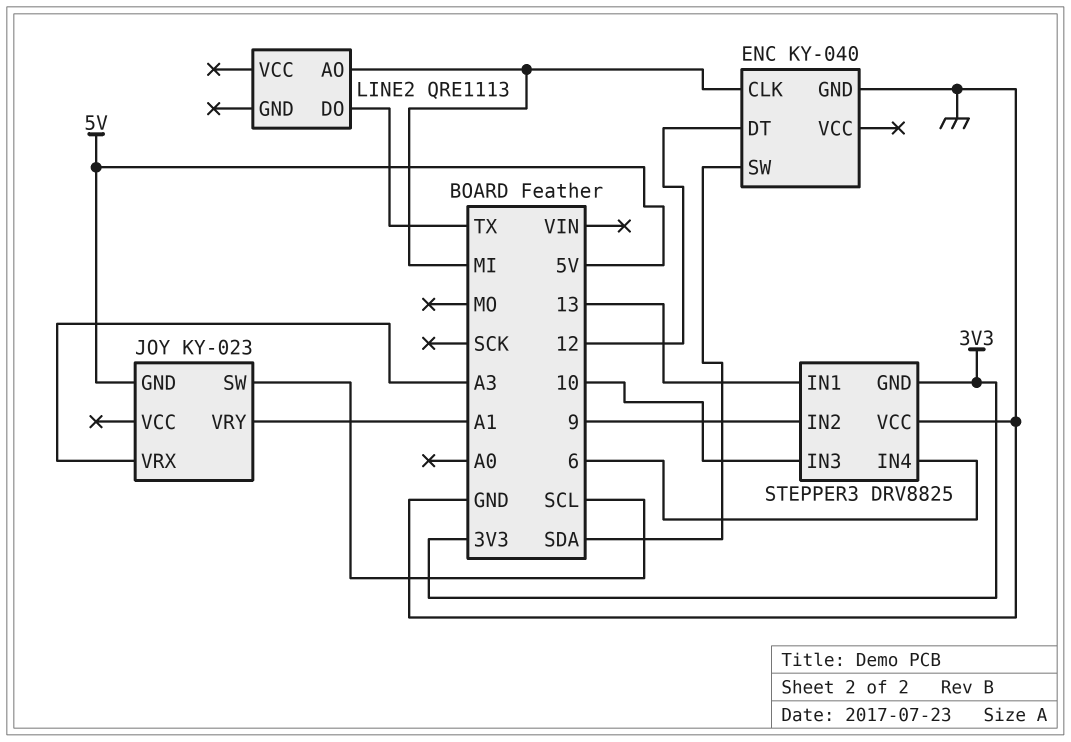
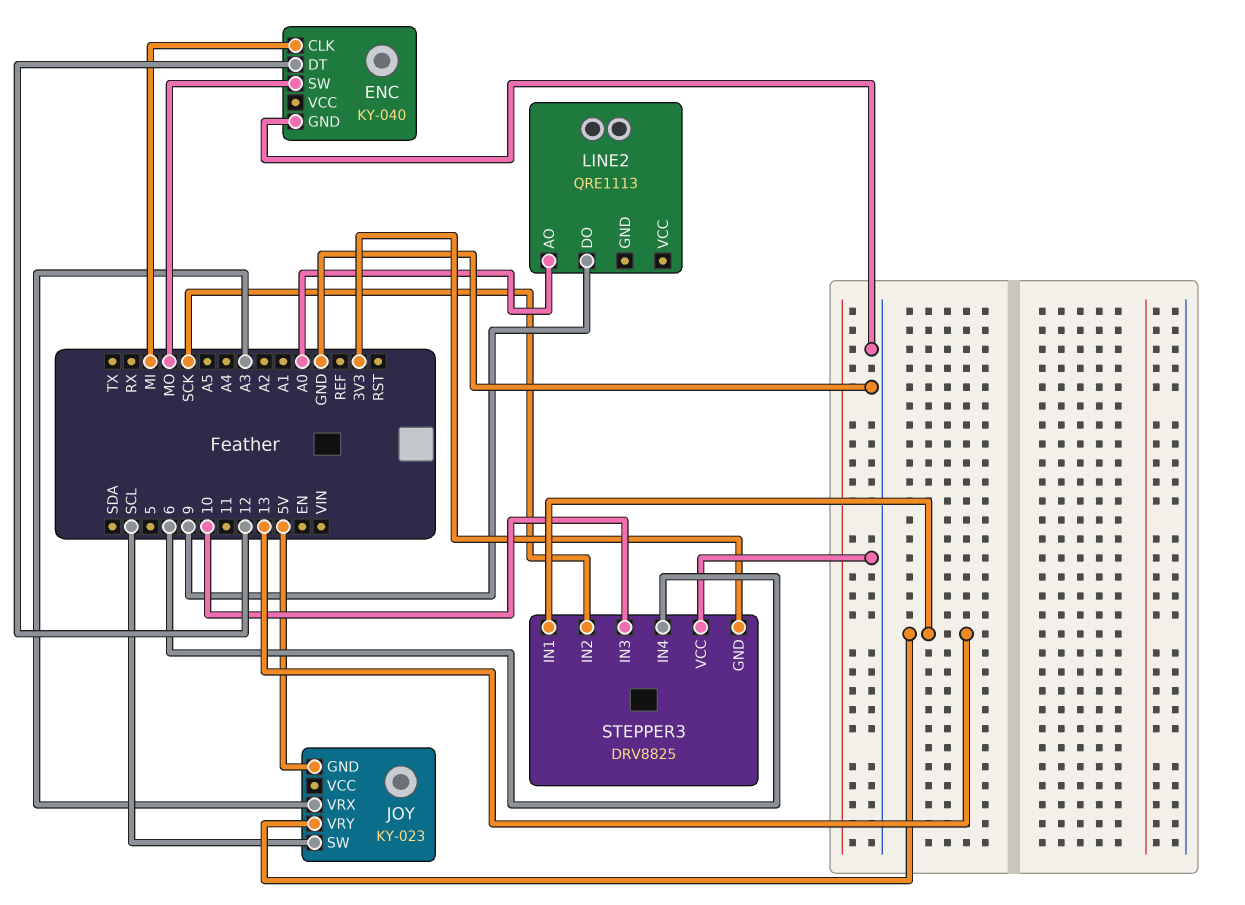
ENC pin SW: SDA -> MO
JOY pin VRY: A1 -> 13
LINE2 pin AO: MI -> A0
LINE2 pin DO: TX -> 9
STEPPER3 pin IN2: 9 -> SCK

